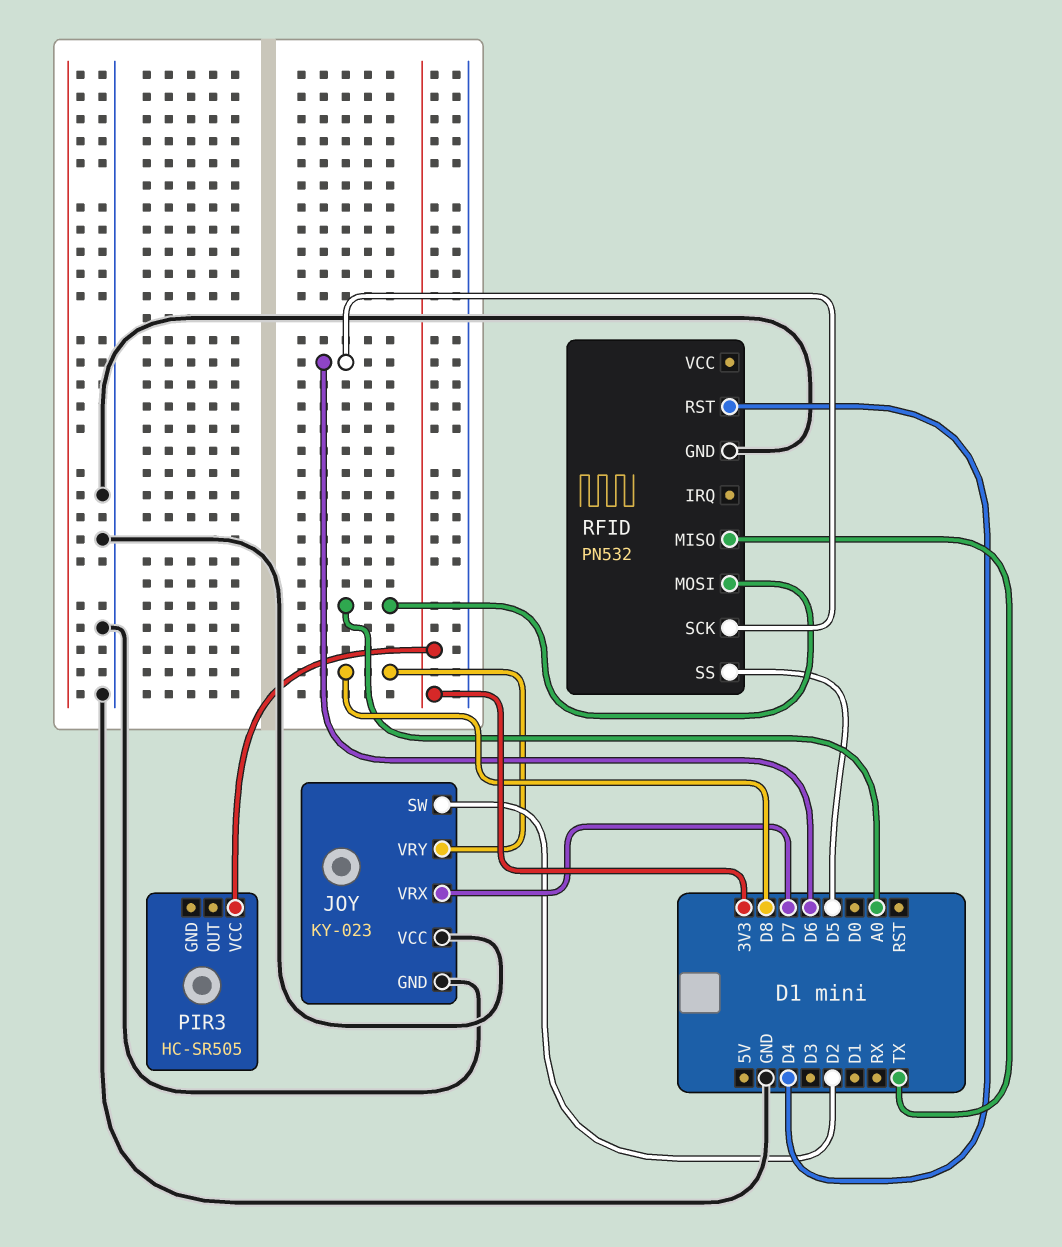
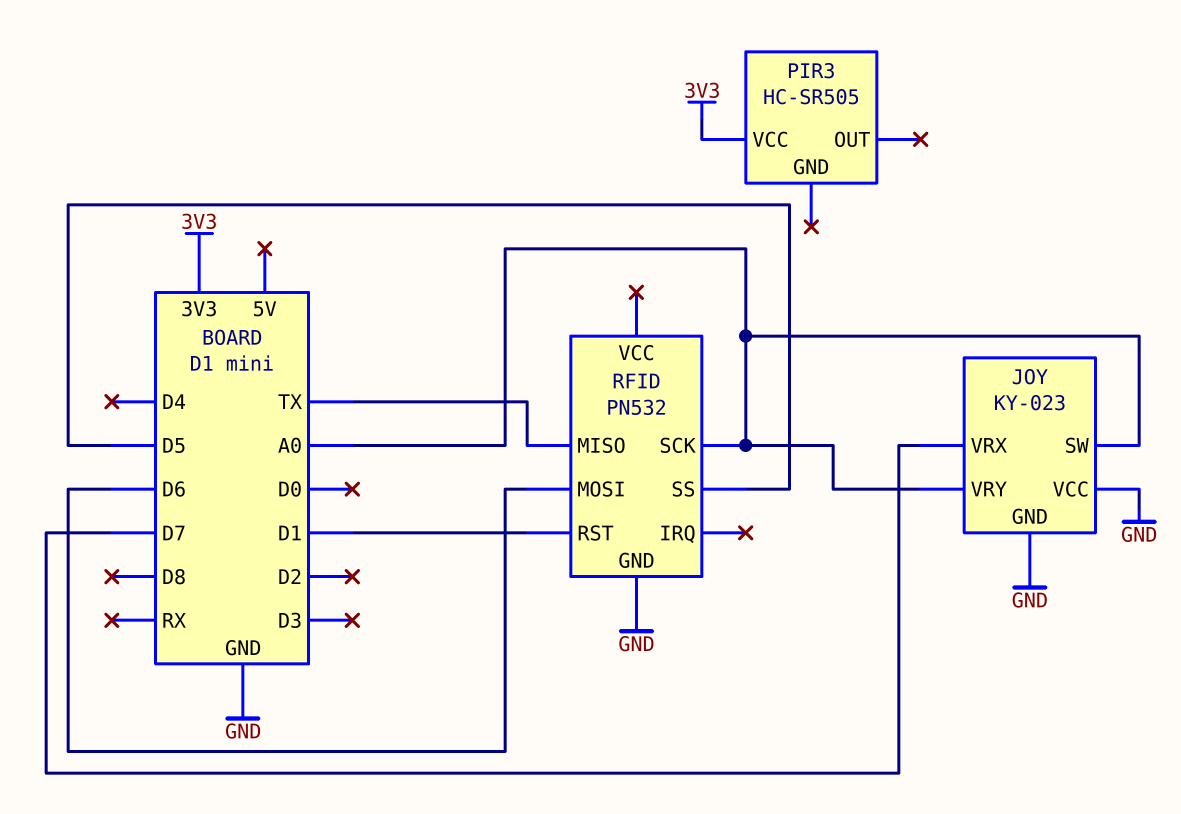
JOY pin SW: D2 -> A0
JOY pin VRY: D8 -> A0
RFID pin MOSI: A0 -> D6
RFID pin RST: D4 -> D1
RFID pin SCK: D6 -> A0

